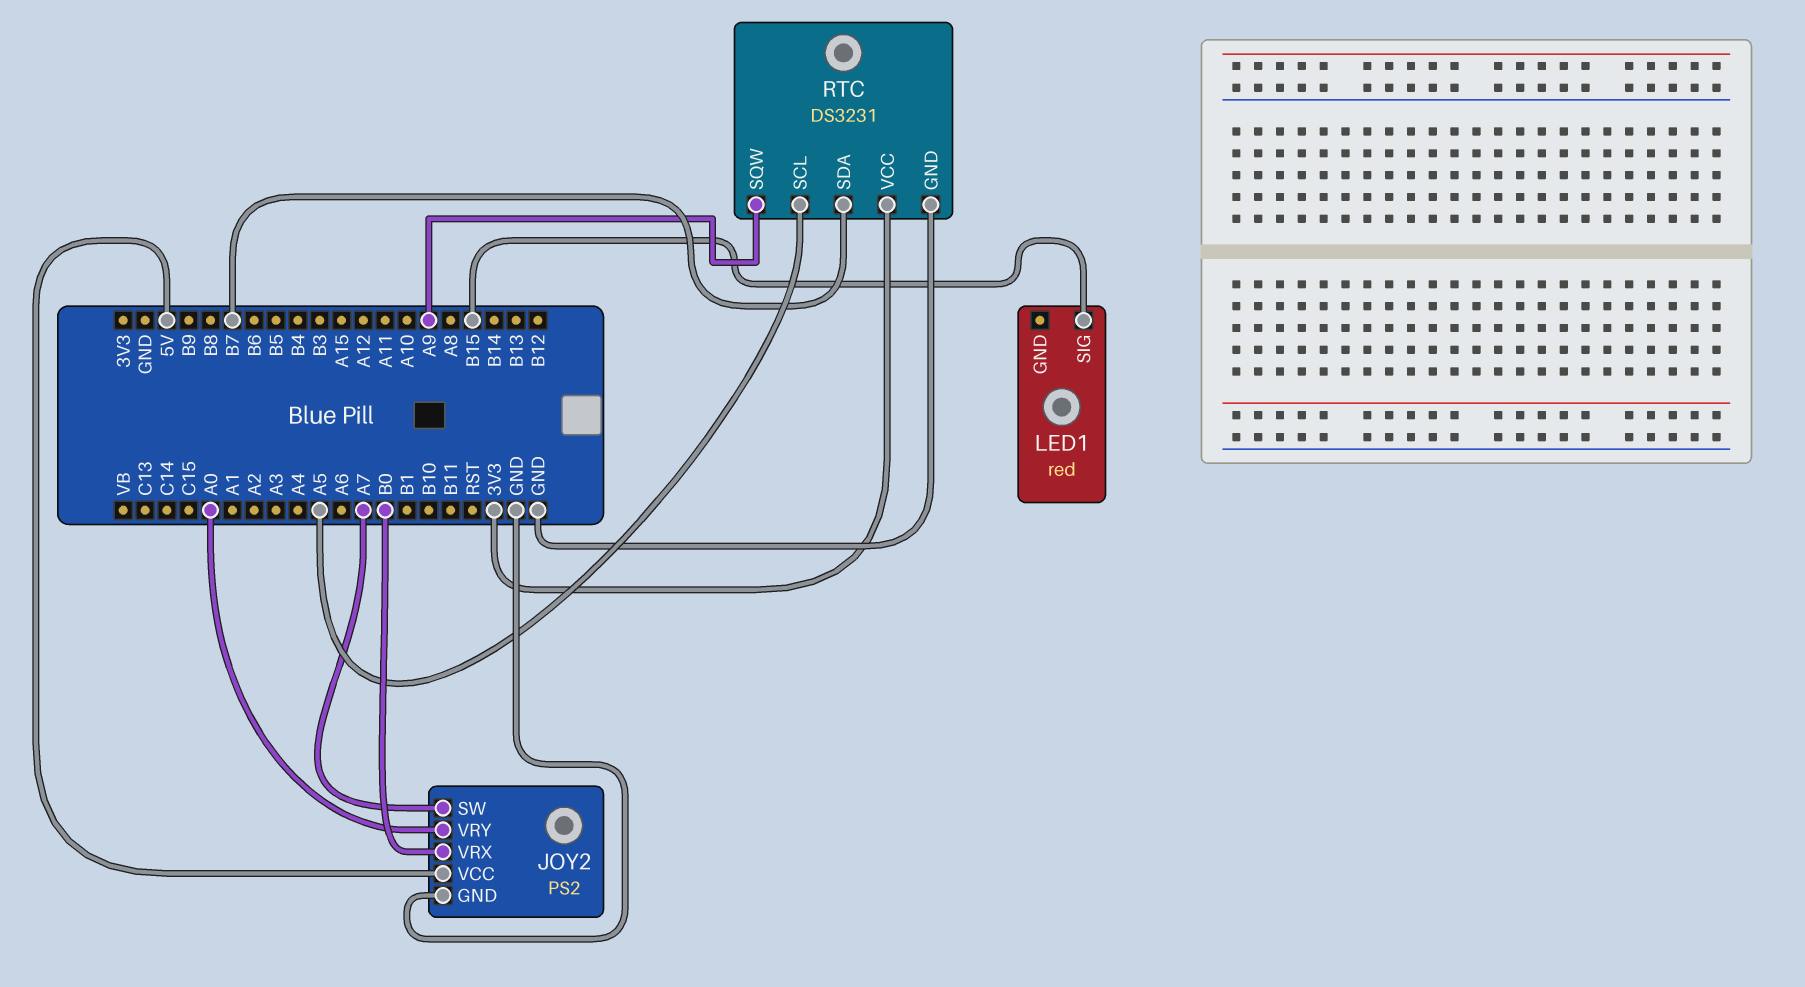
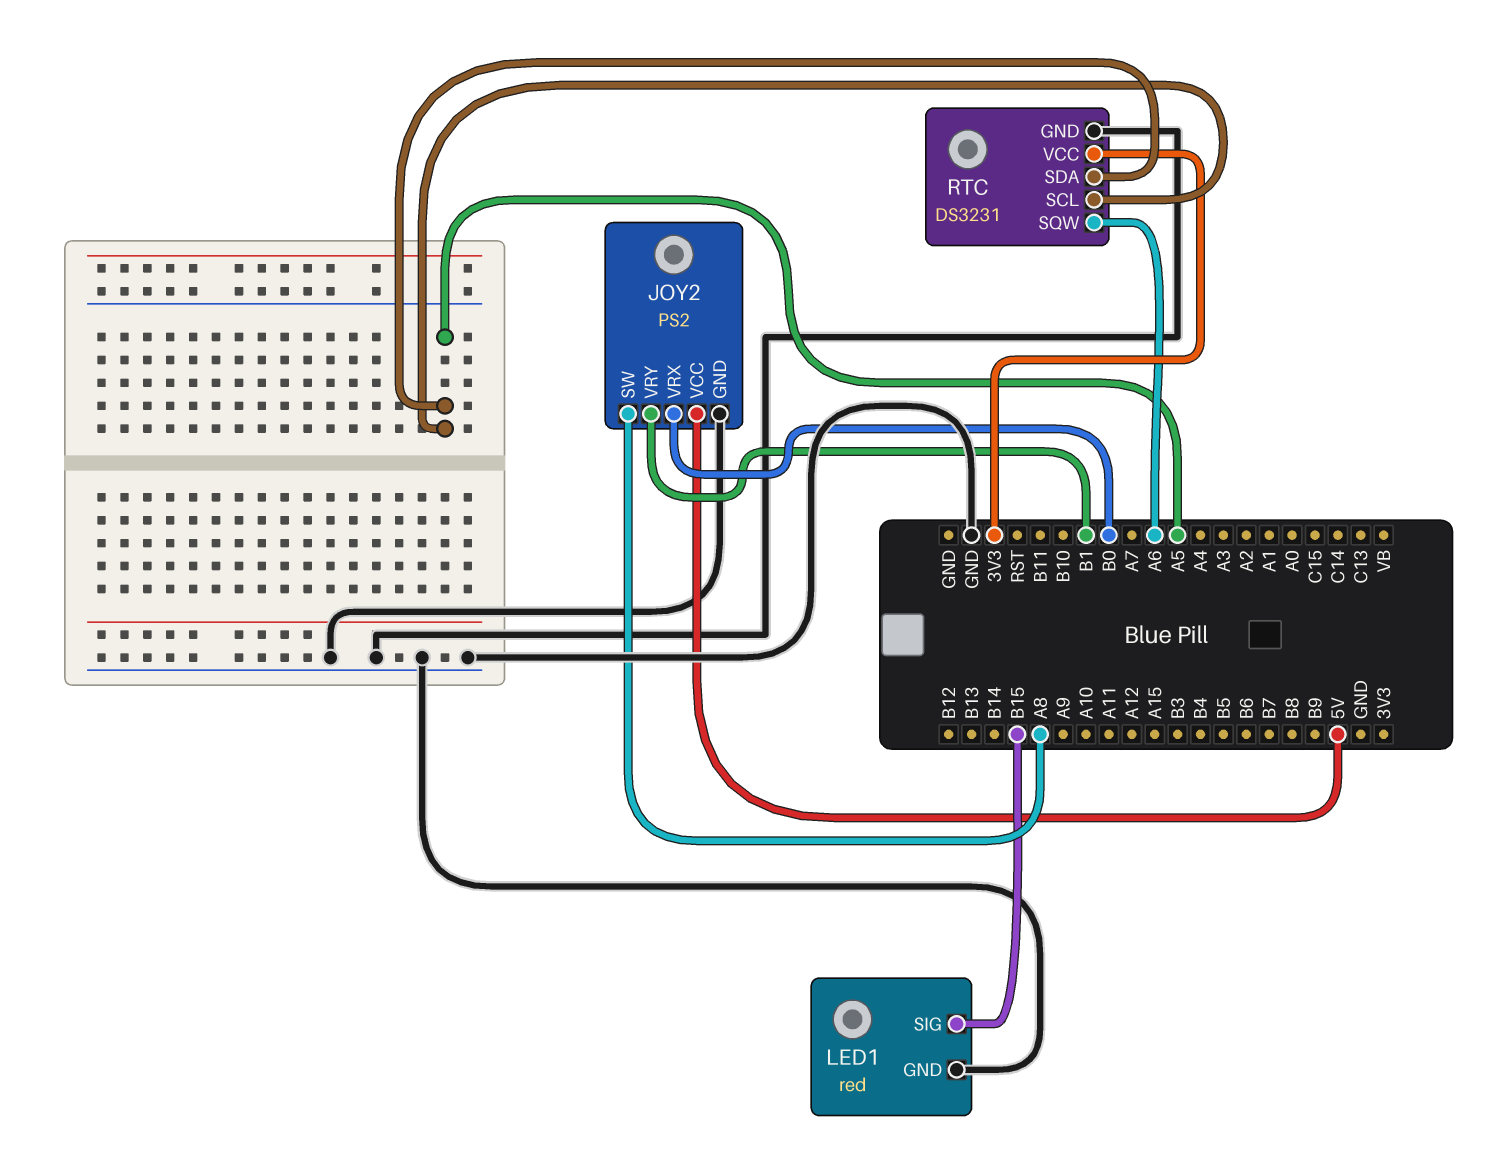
JOY2 pin SW: A7 -> A8
JOY2 pin VRY: A0 -> B1
LED1 pin GND: none -> GND
RTC pin SDA: B7 -> A5
RTC pin SQW: A9 -> A6

